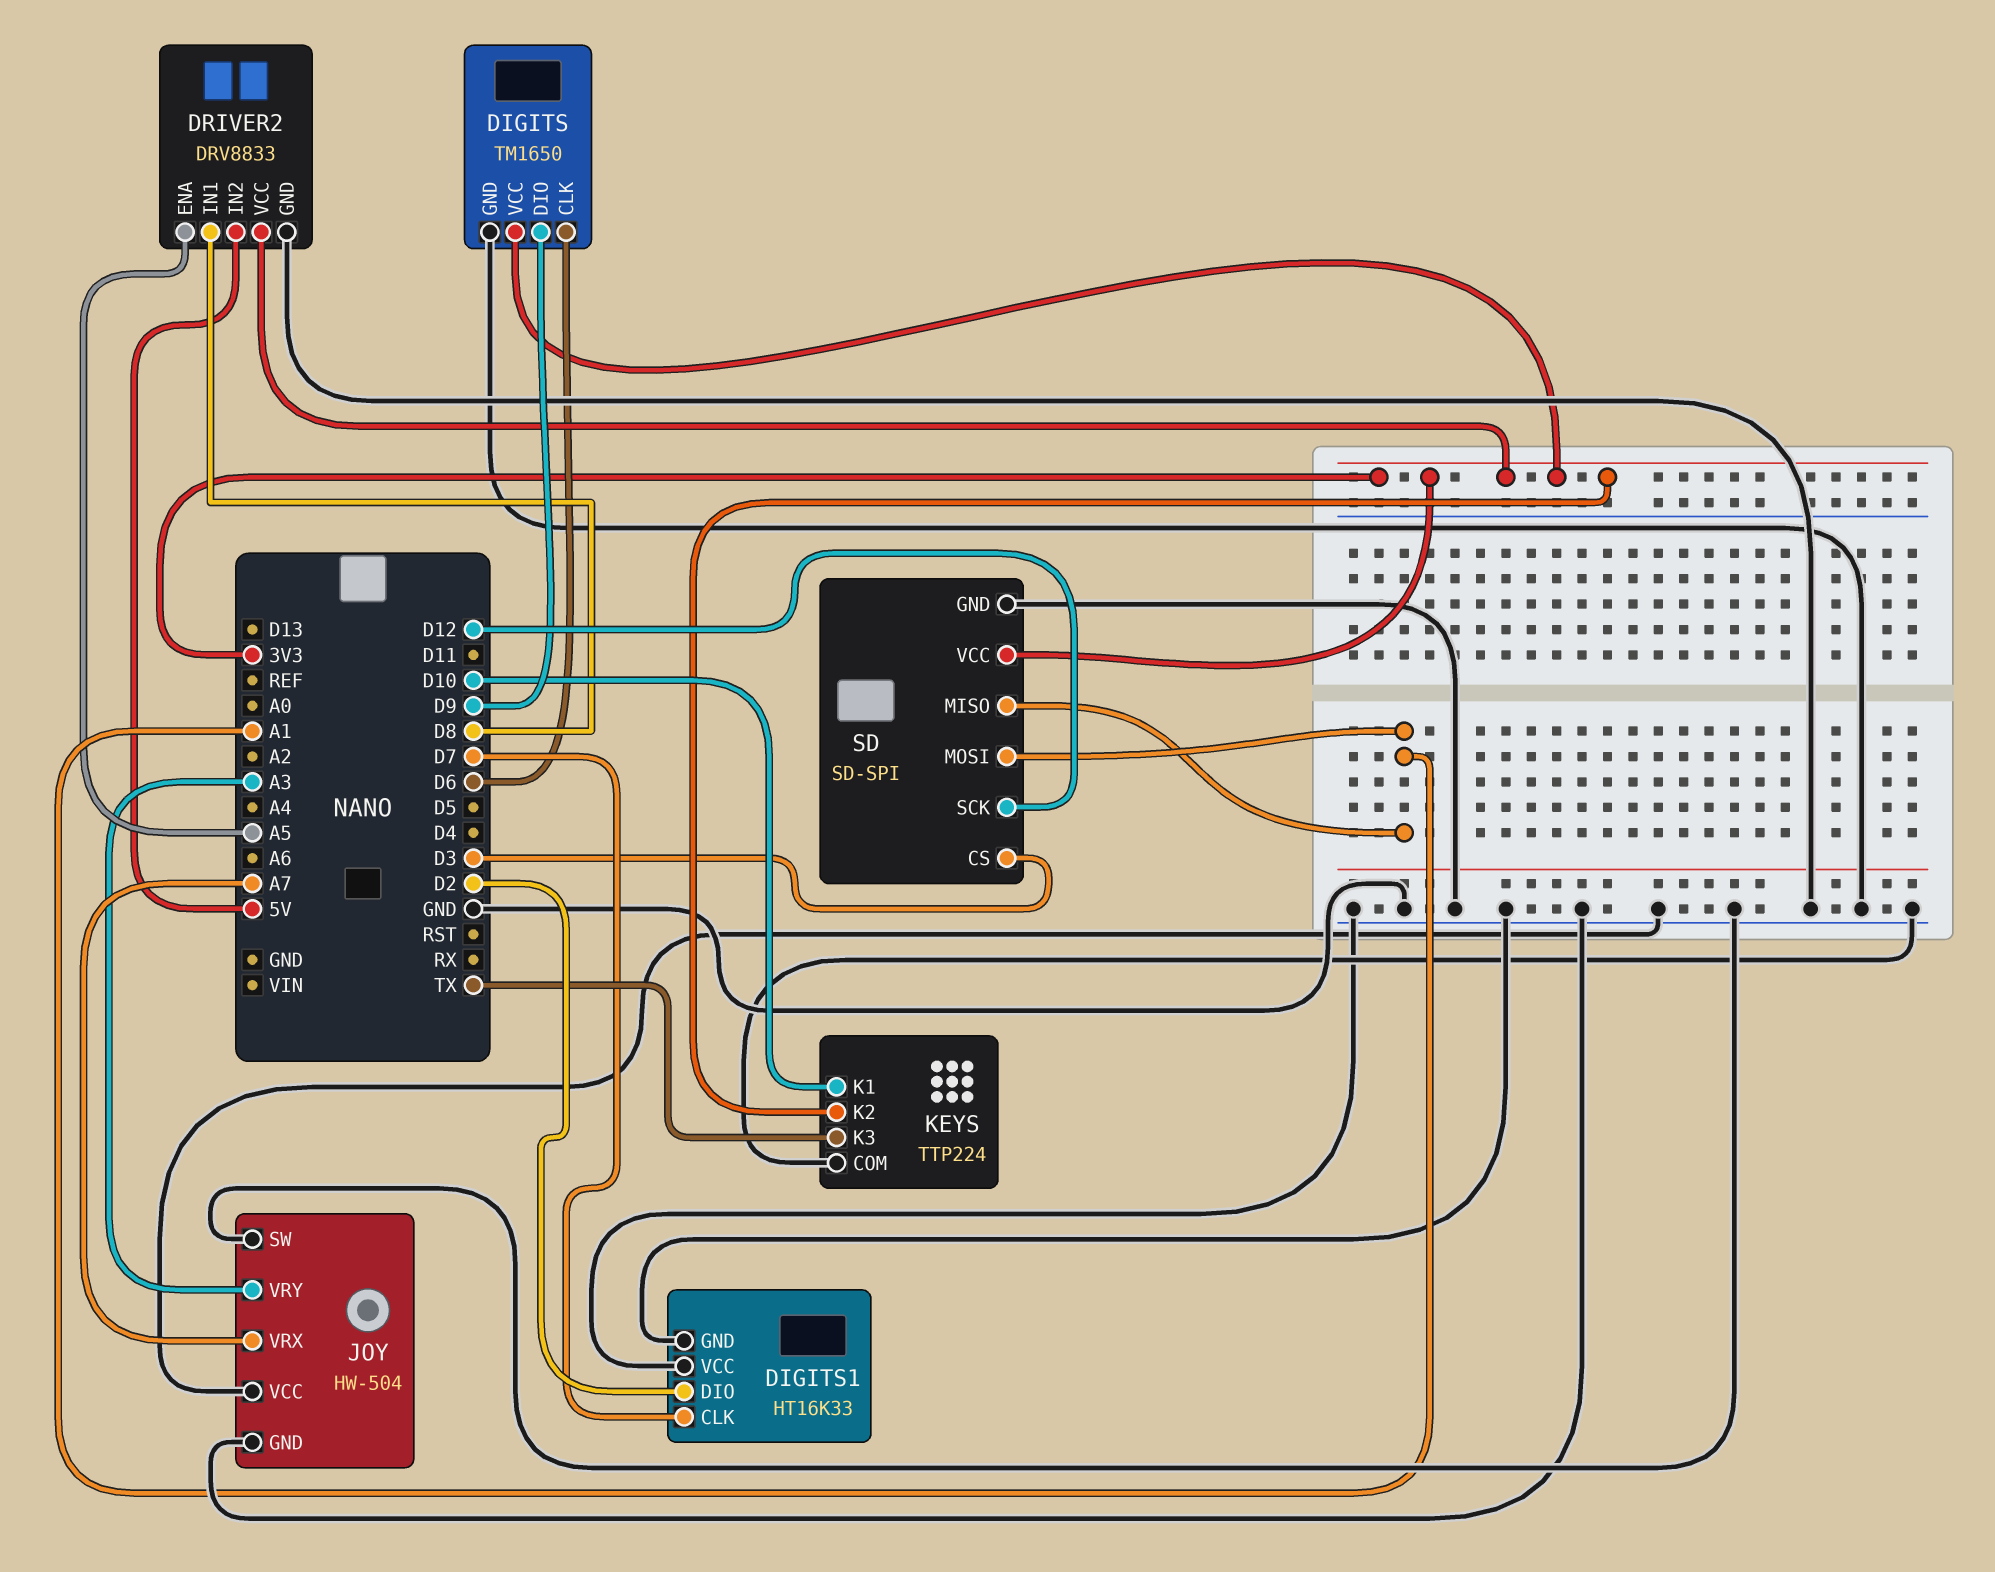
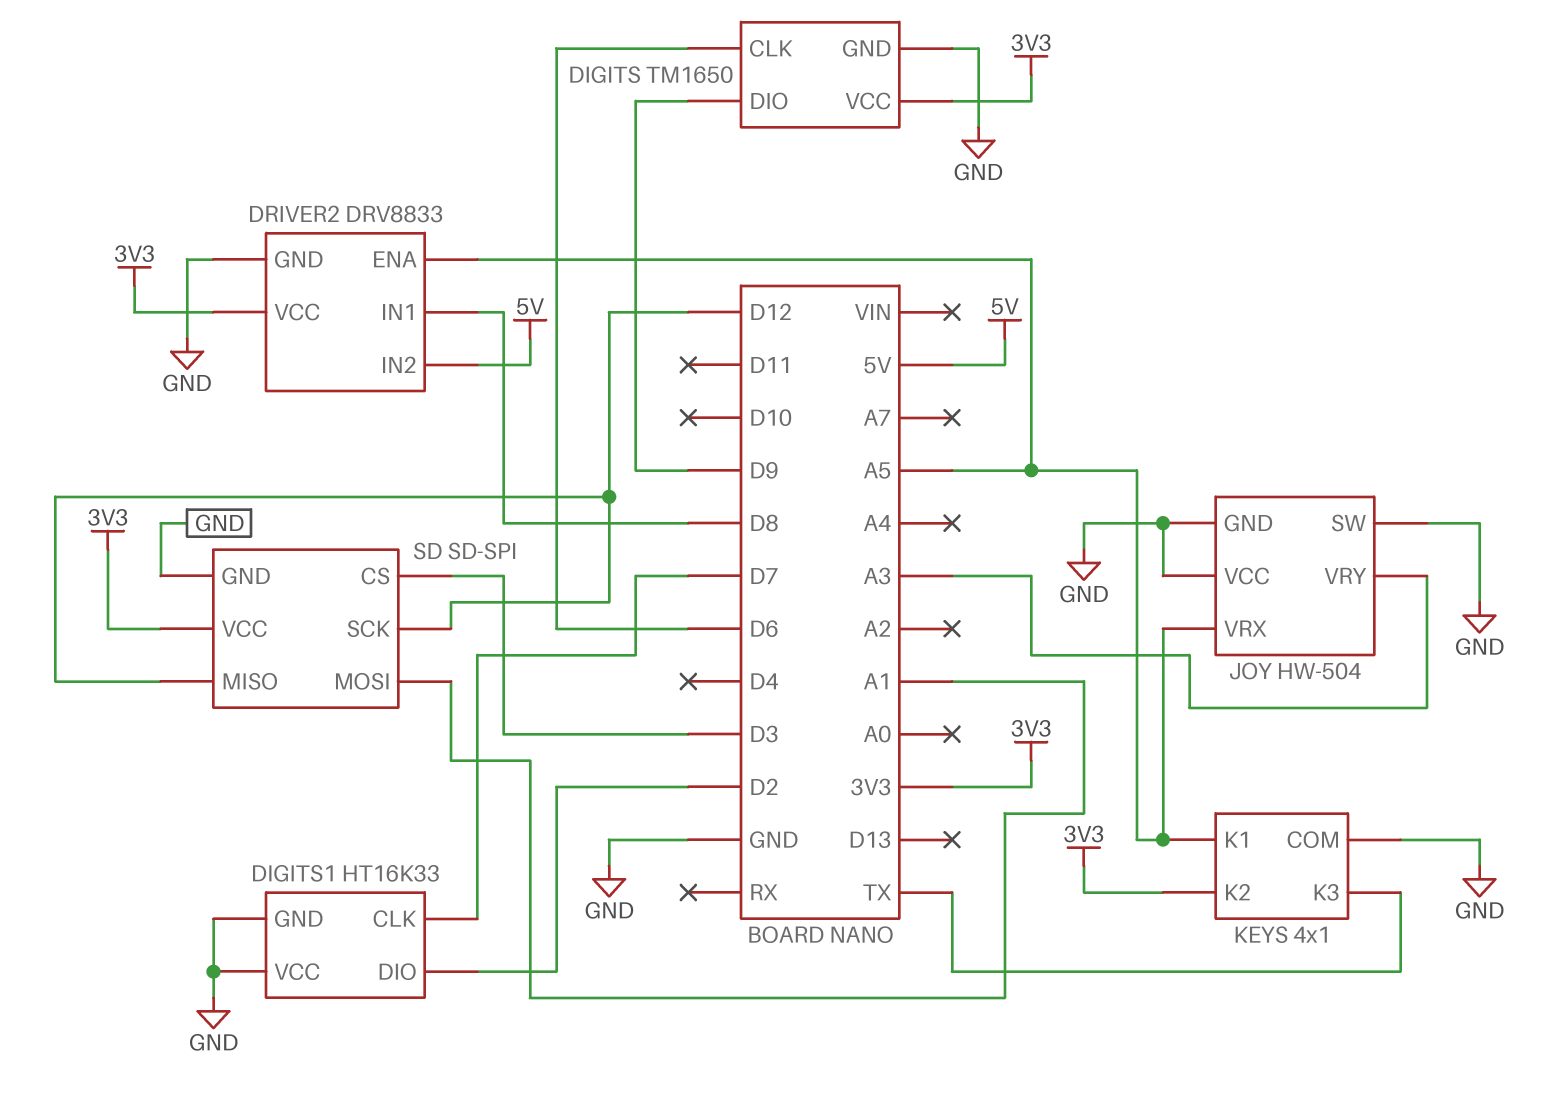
JOY pin VRX: A7 -> A5
KEYS: TTP224 -> 4x1
KEYS pin K1: D10 -> A5
SD pin MISO: A1 -> D12

